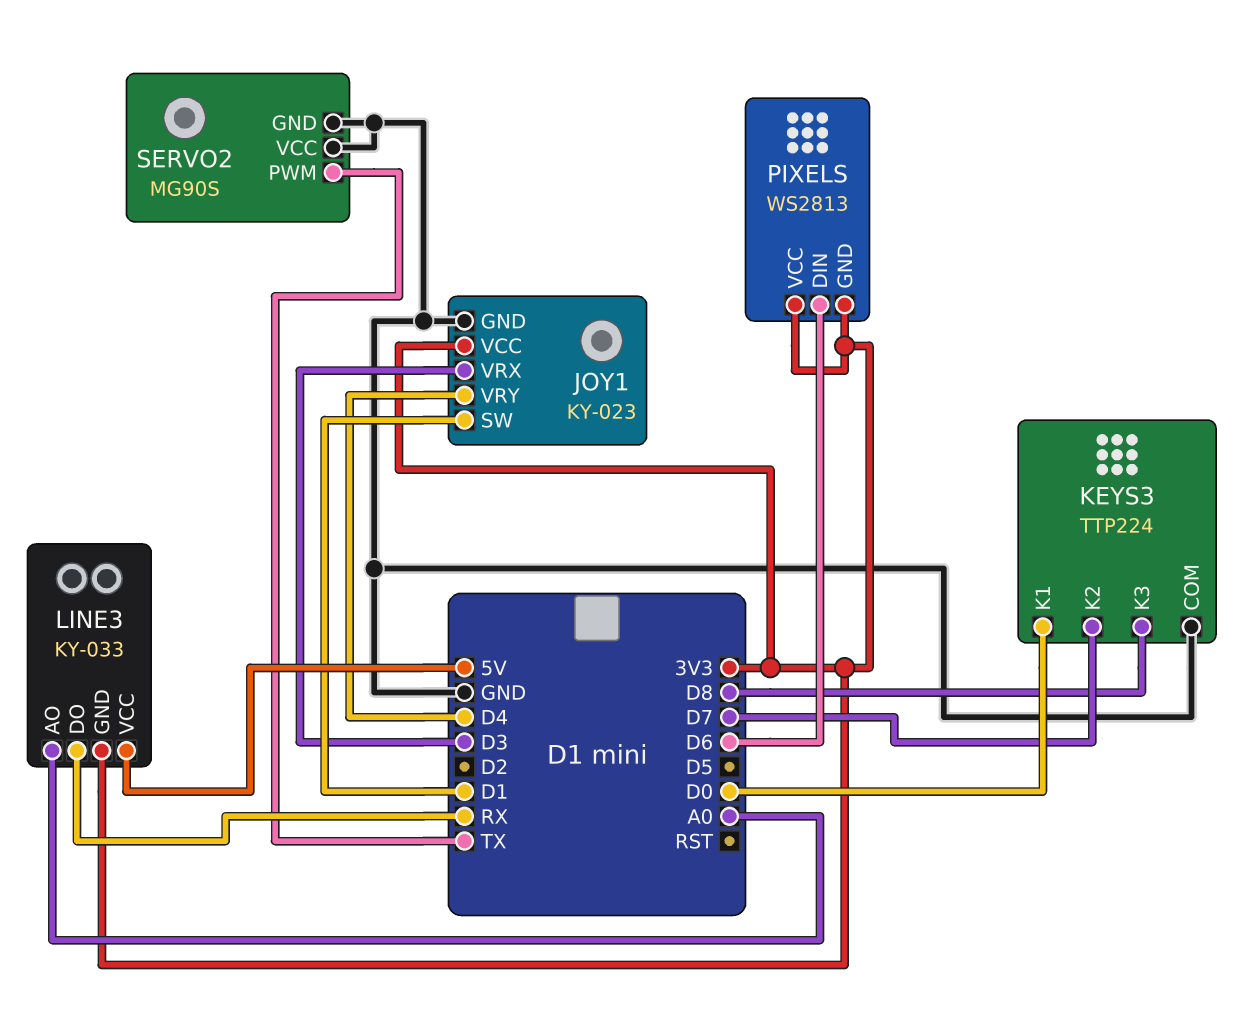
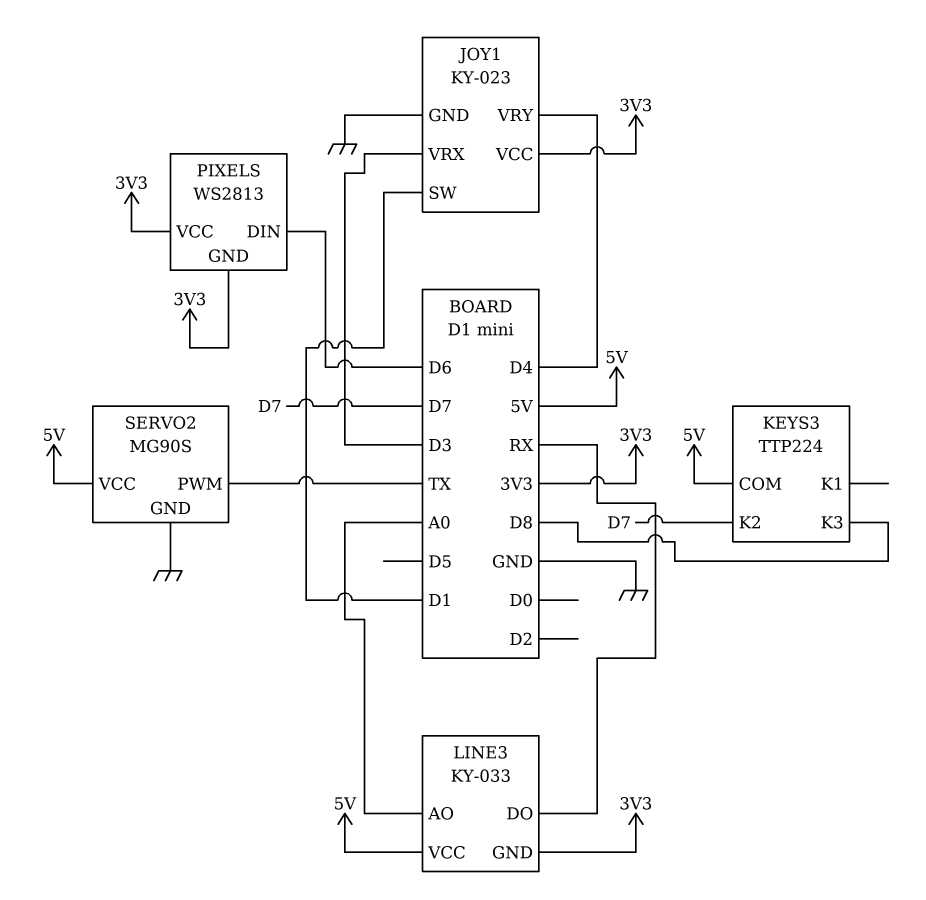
KEYS3 pin COM: GND -> 5V
KEYS3 pin K1: D0 -> none
SERVO2 pin VCC: GND -> 5V

